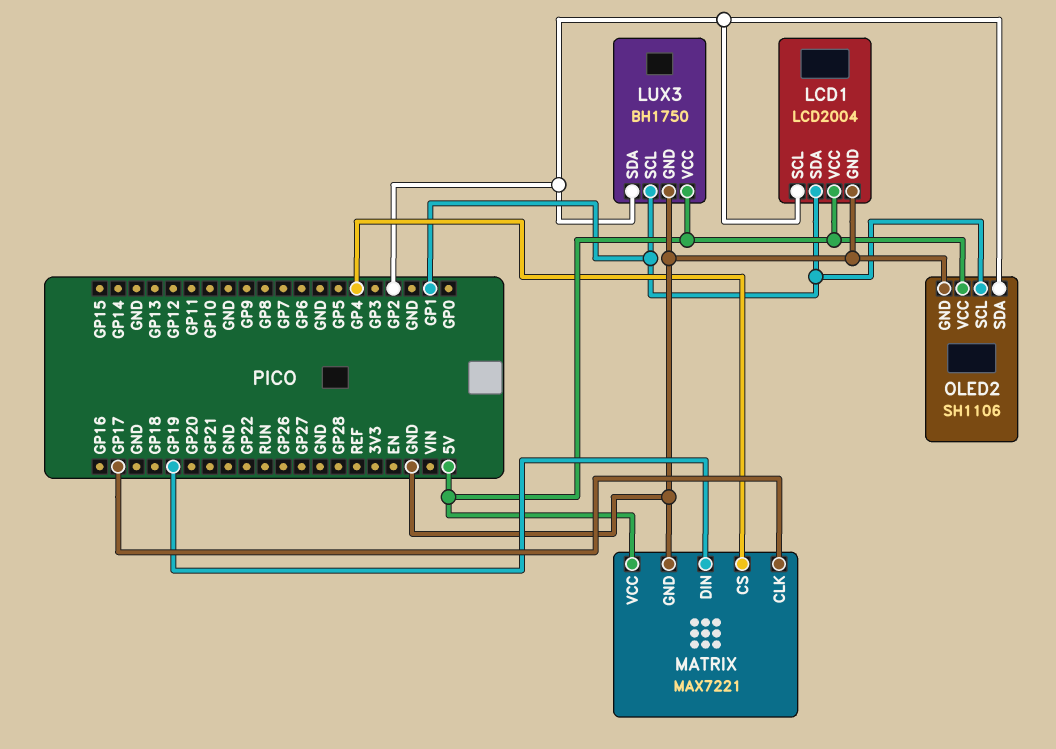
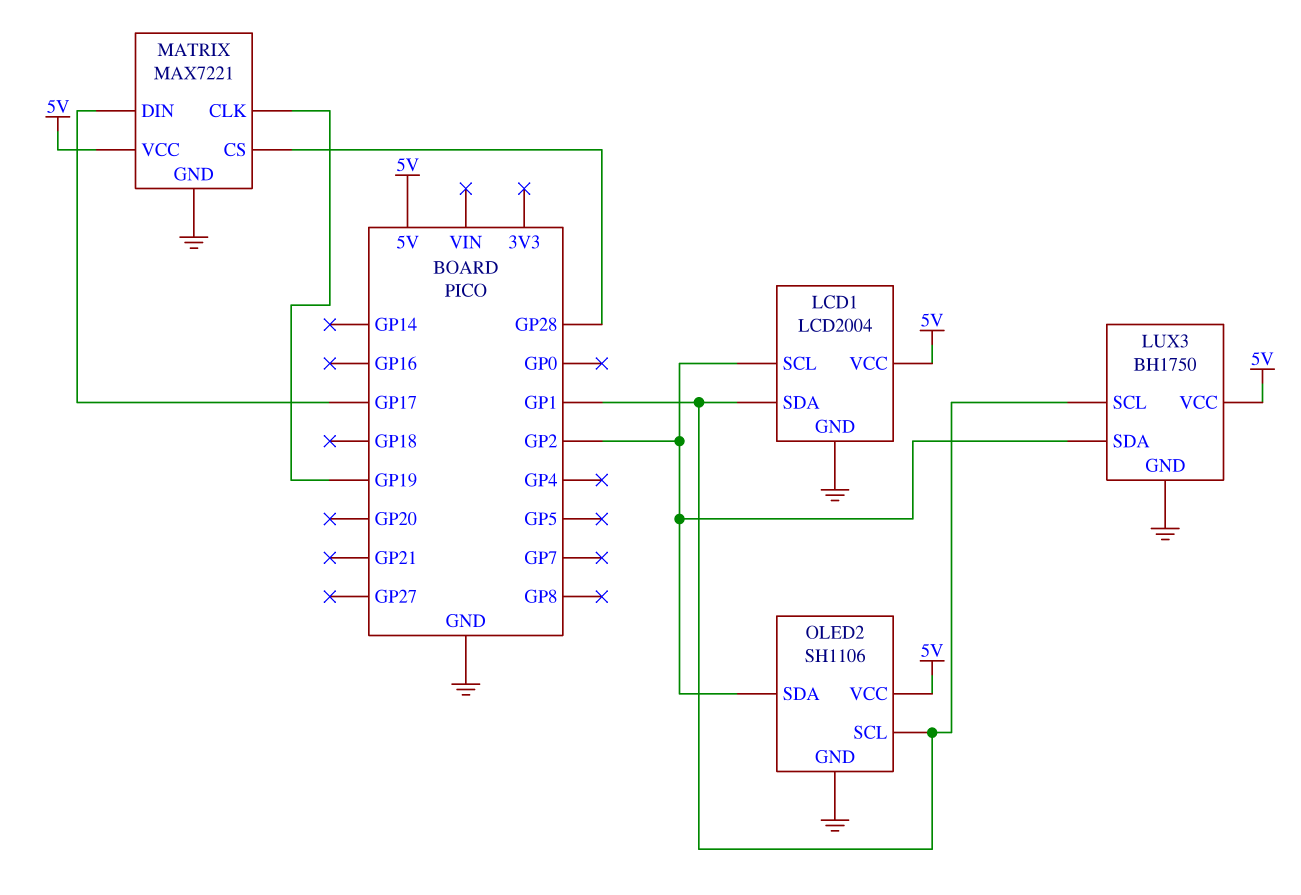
MATRIX pin CLK: GP17 -> GP19
MATRIX pin CS: GP4 -> GP28
MATRIX pin DIN: GP19 -> GP17

